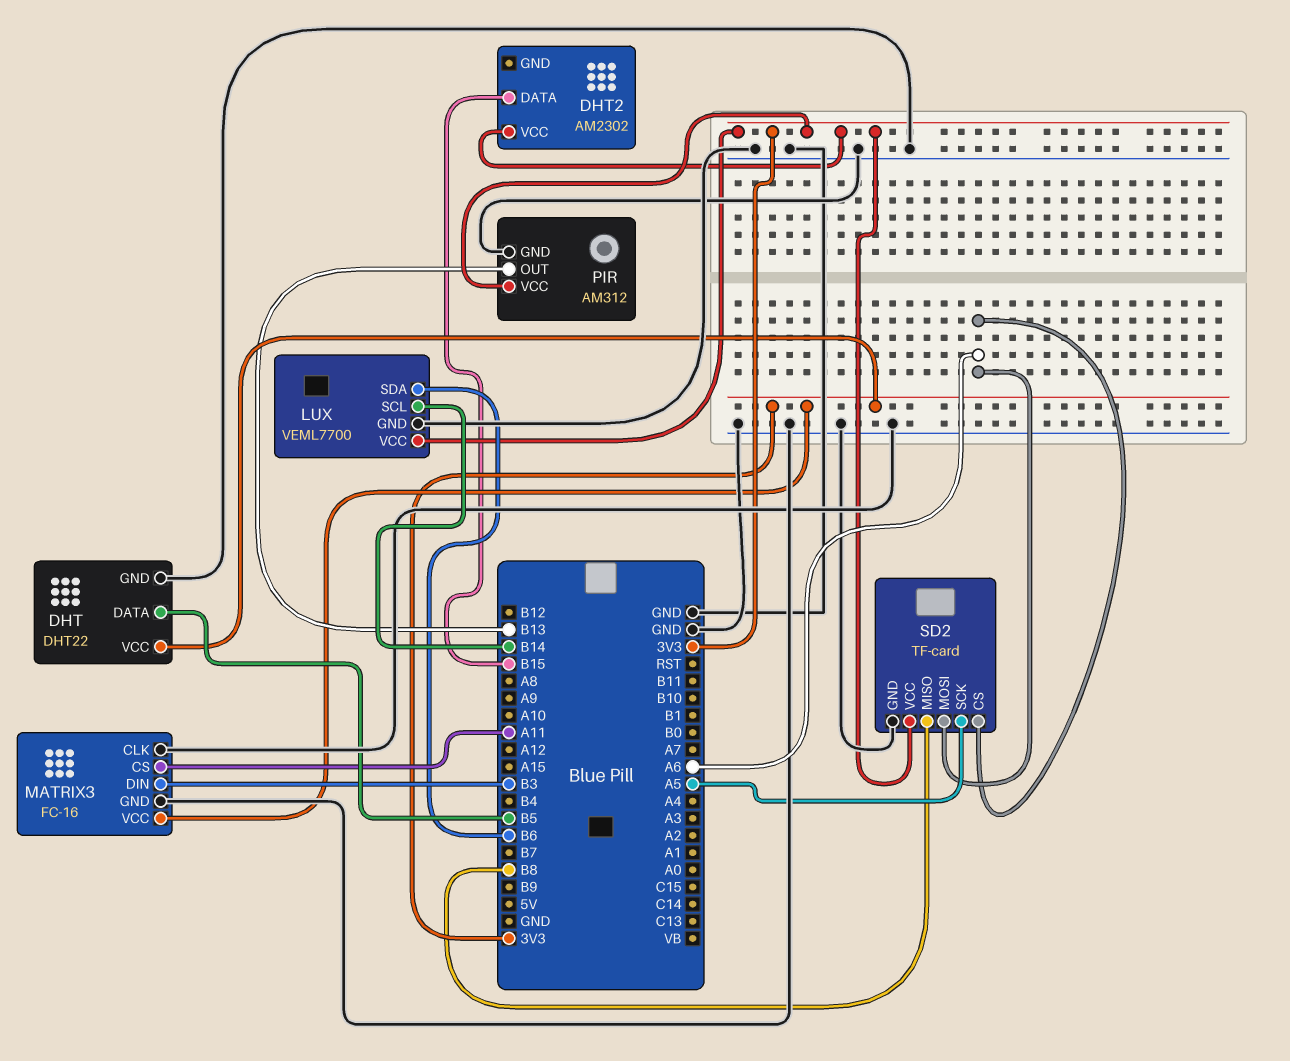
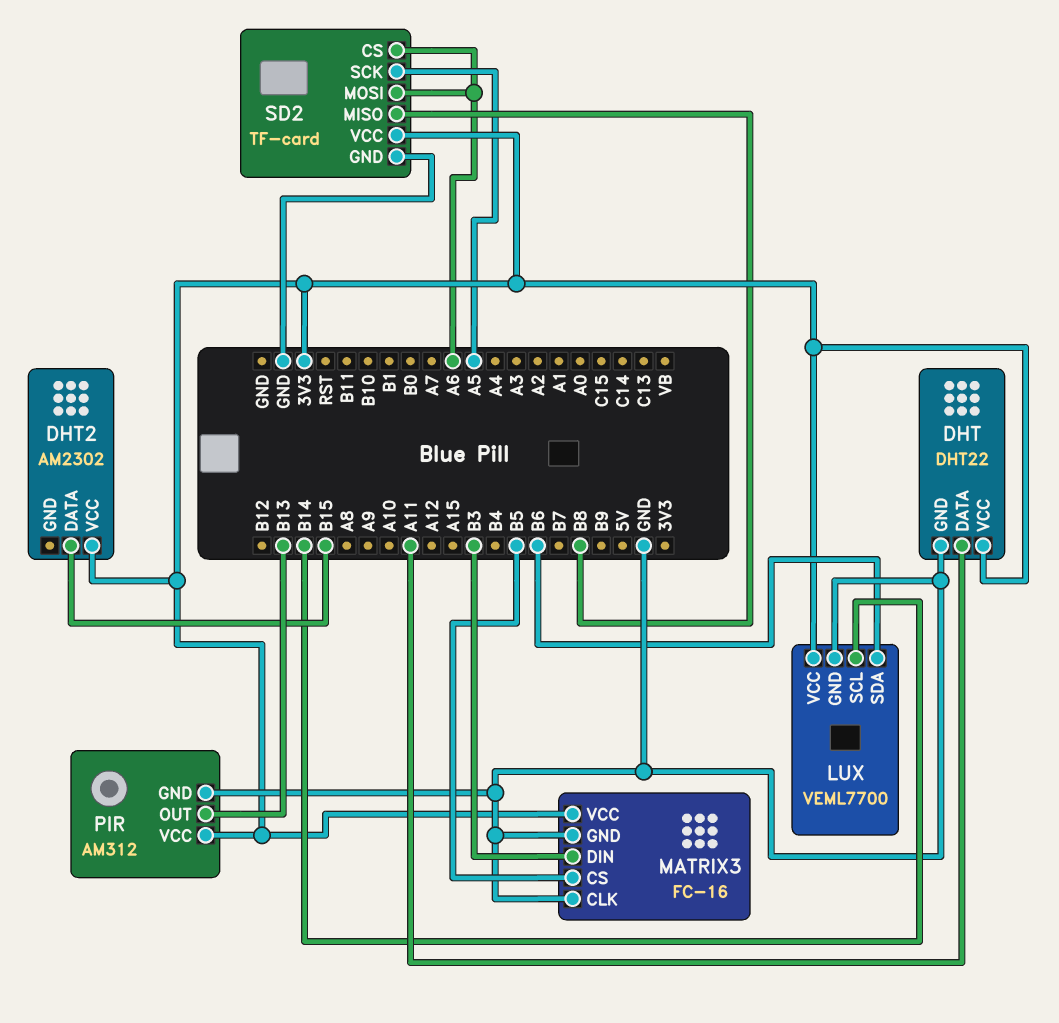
DHT pin DATA: B5 -> A11
MATRIX3 pin CS: A11 -> B5

